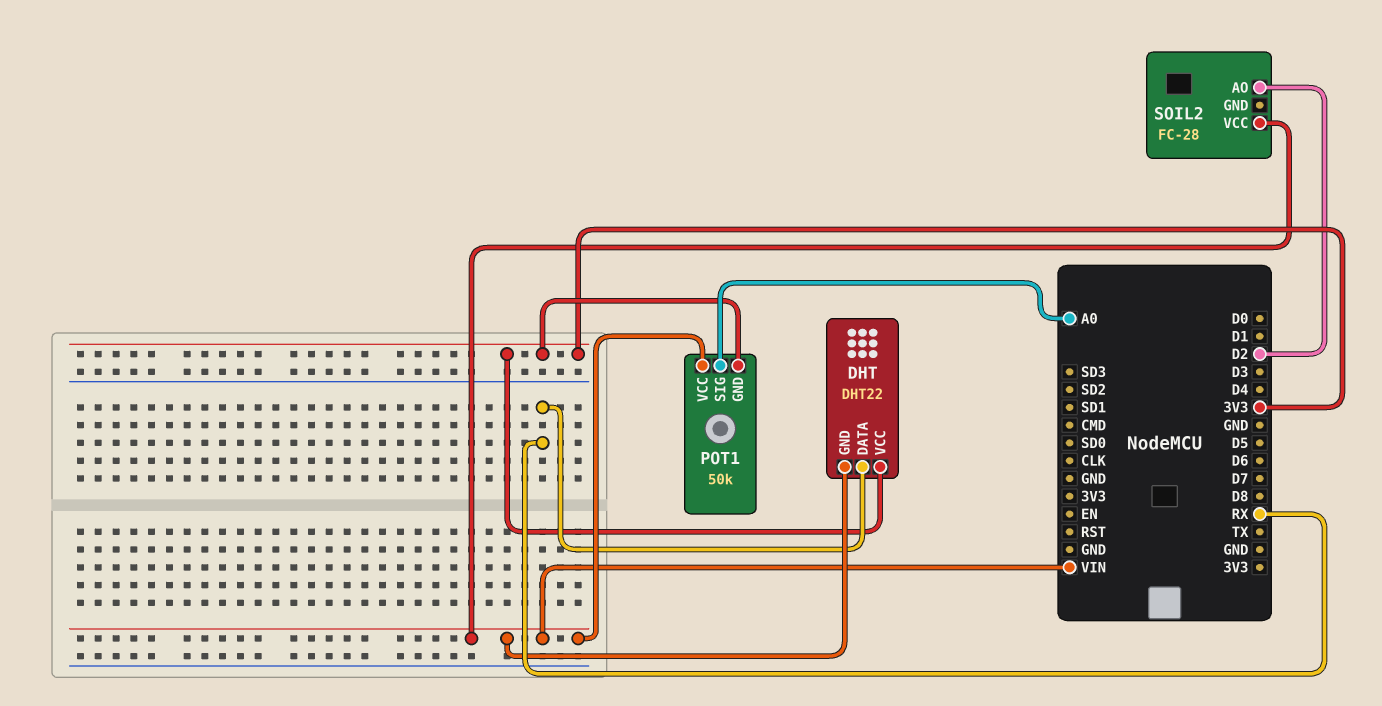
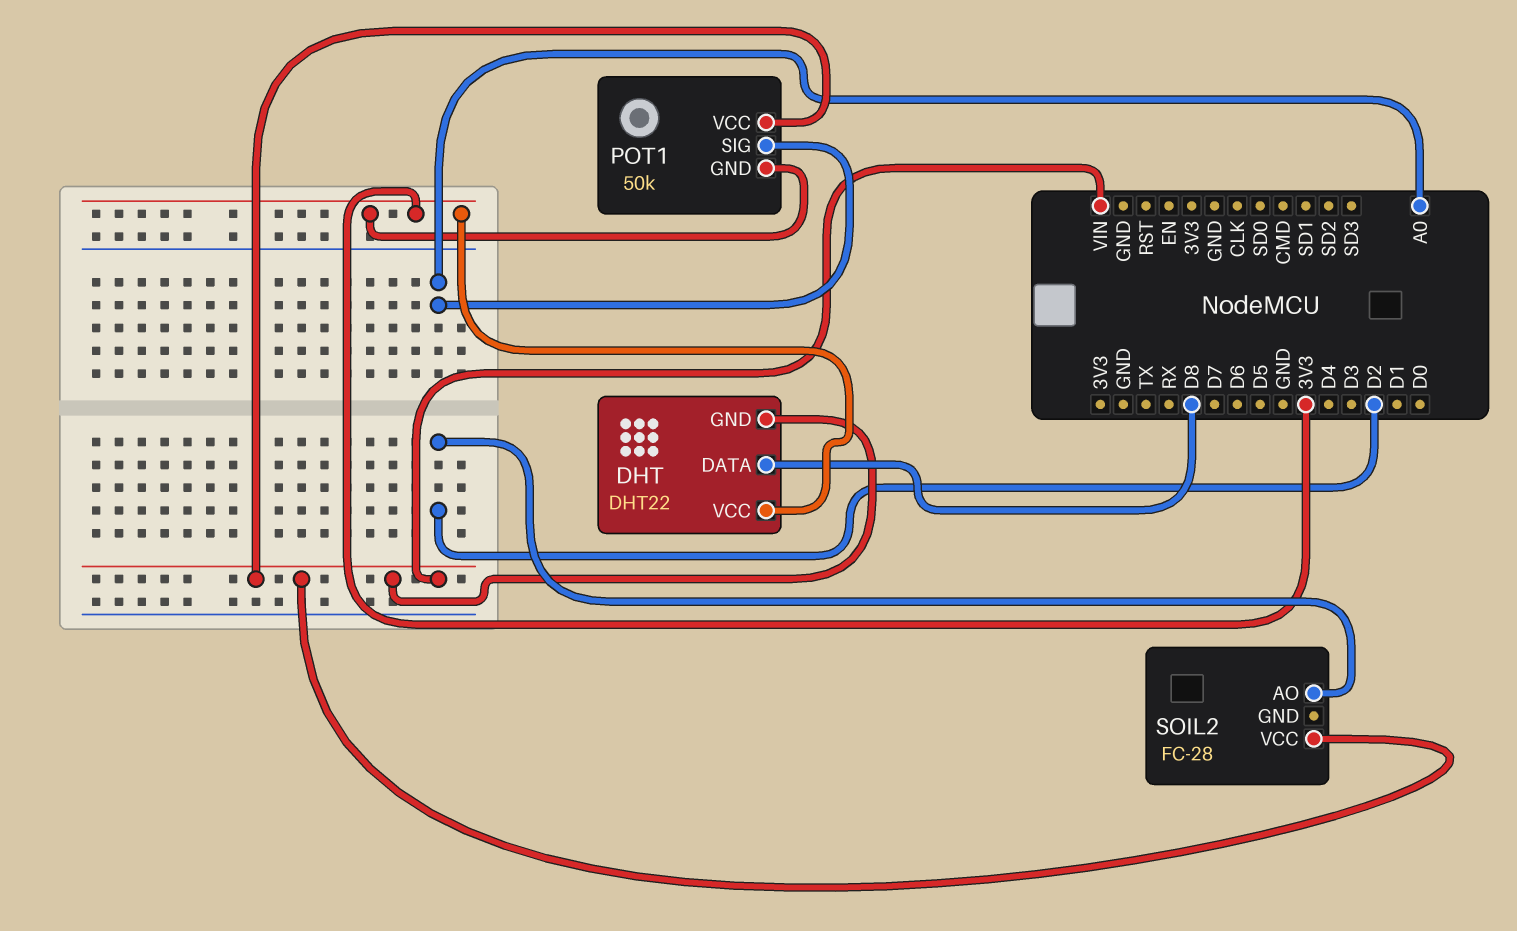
DHT pin DATA: RX -> D8

